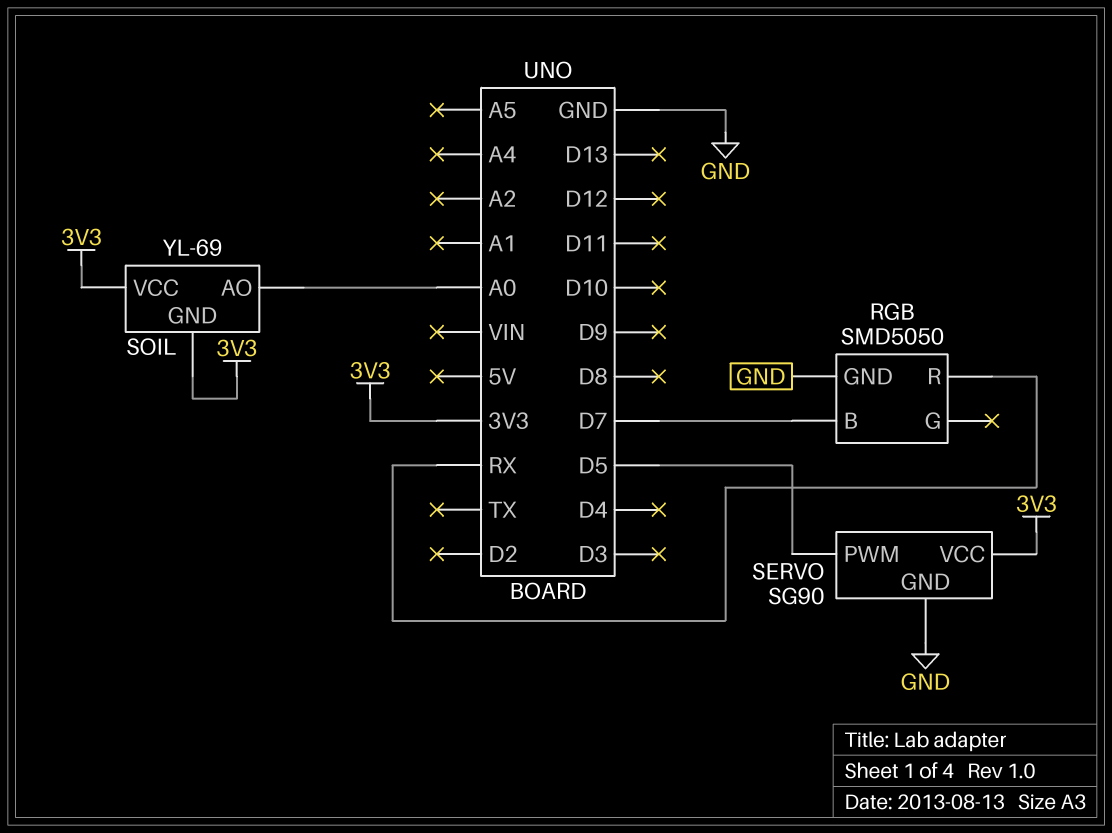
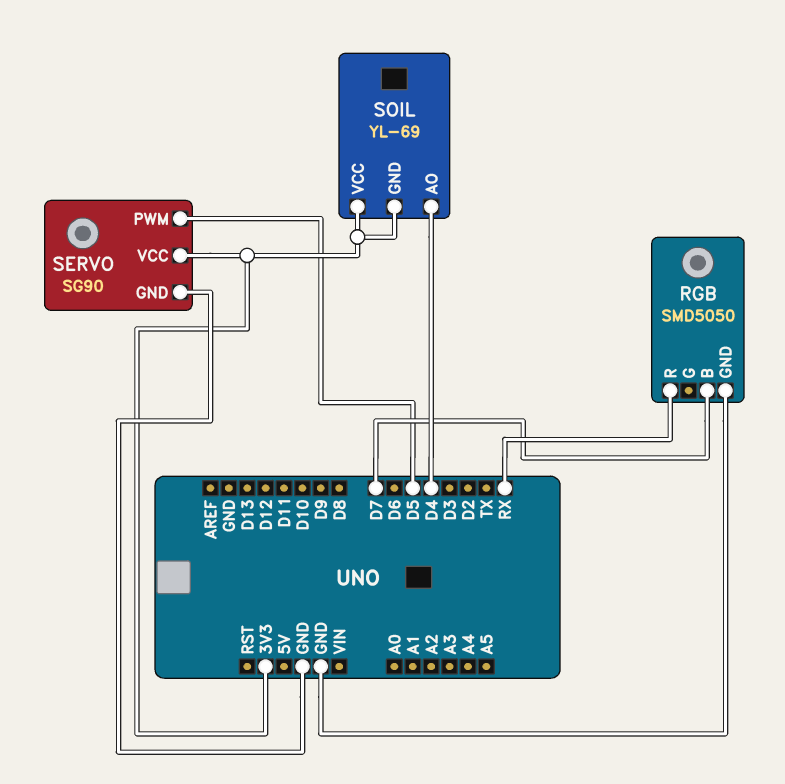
SOIL pin AO: A0 -> D4

